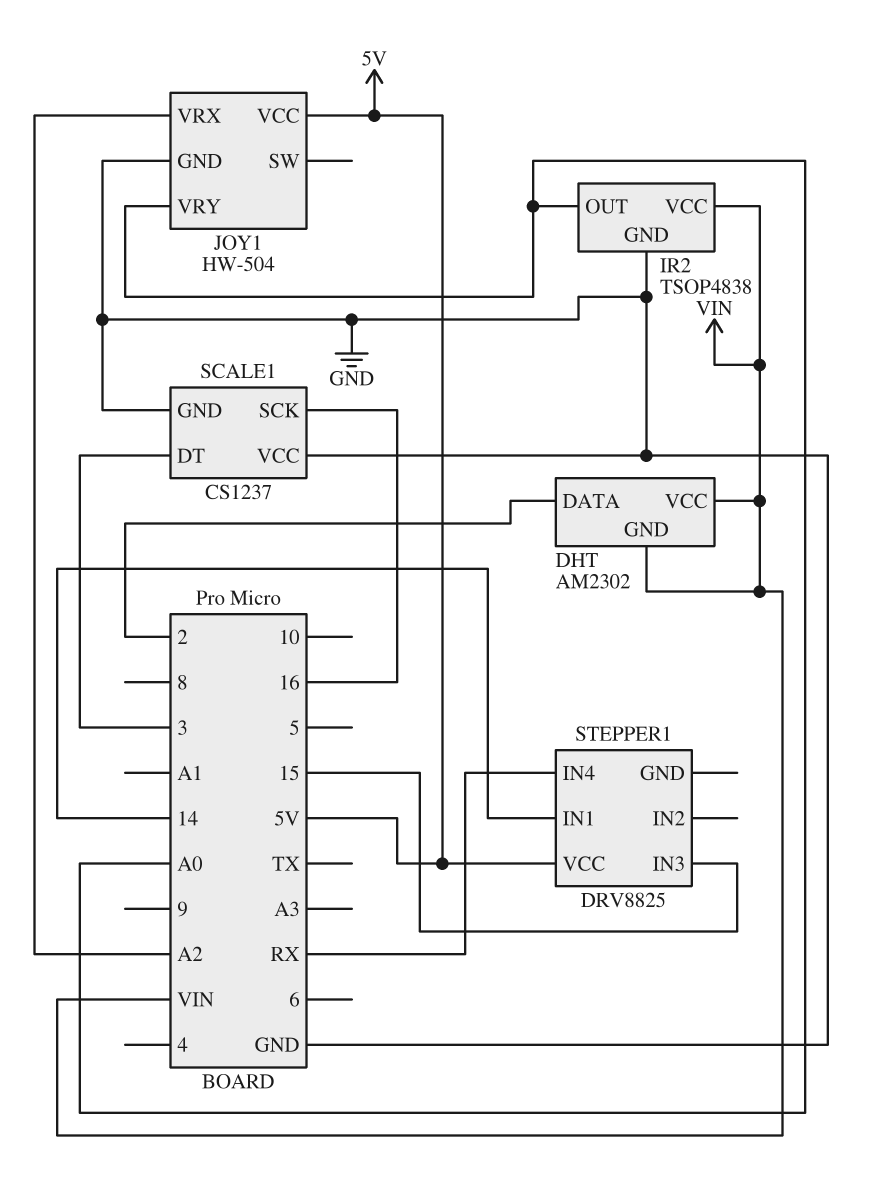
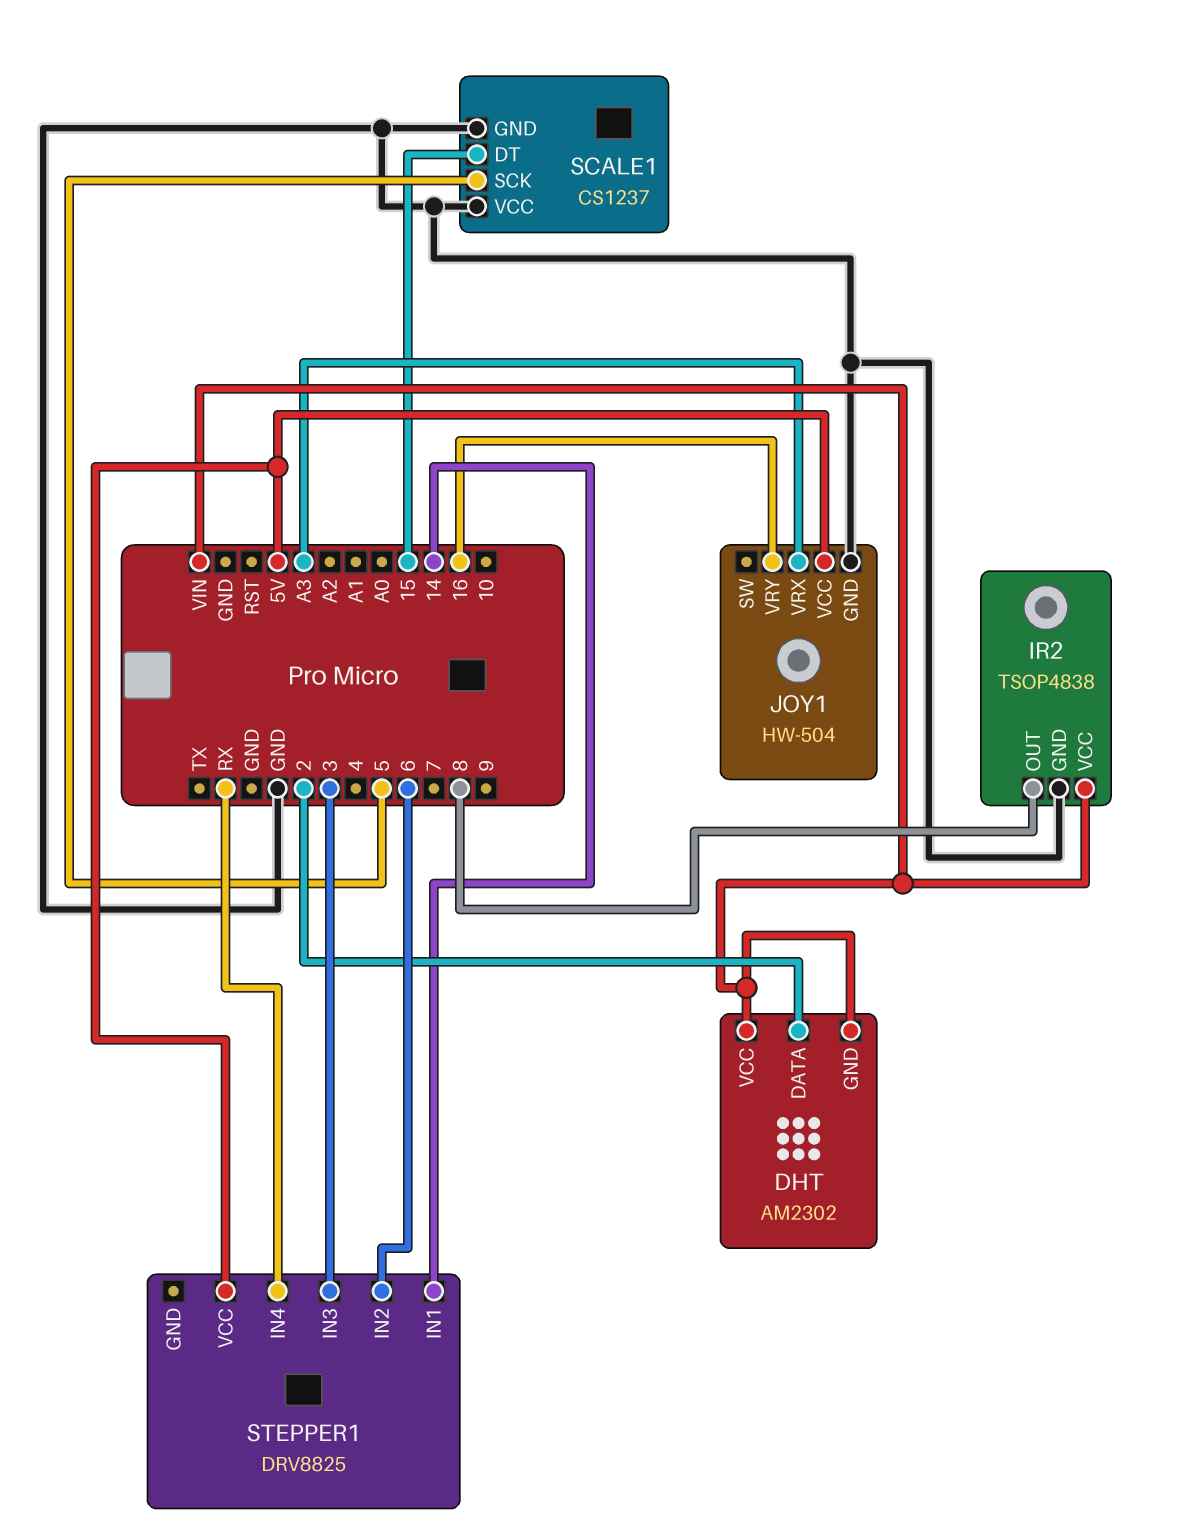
IR2 pin OUT: A0 -> 8
JOY1 pin VRX: A2 -> A3
JOY1 pin VRY: A0 -> 16
SCALE1 pin DT: 3 -> 15
SCALE1 pin SCK: 16 -> 5
STEPPER1 pin IN2: none -> 6
STEPPER1 pin IN3: 15 -> 3

